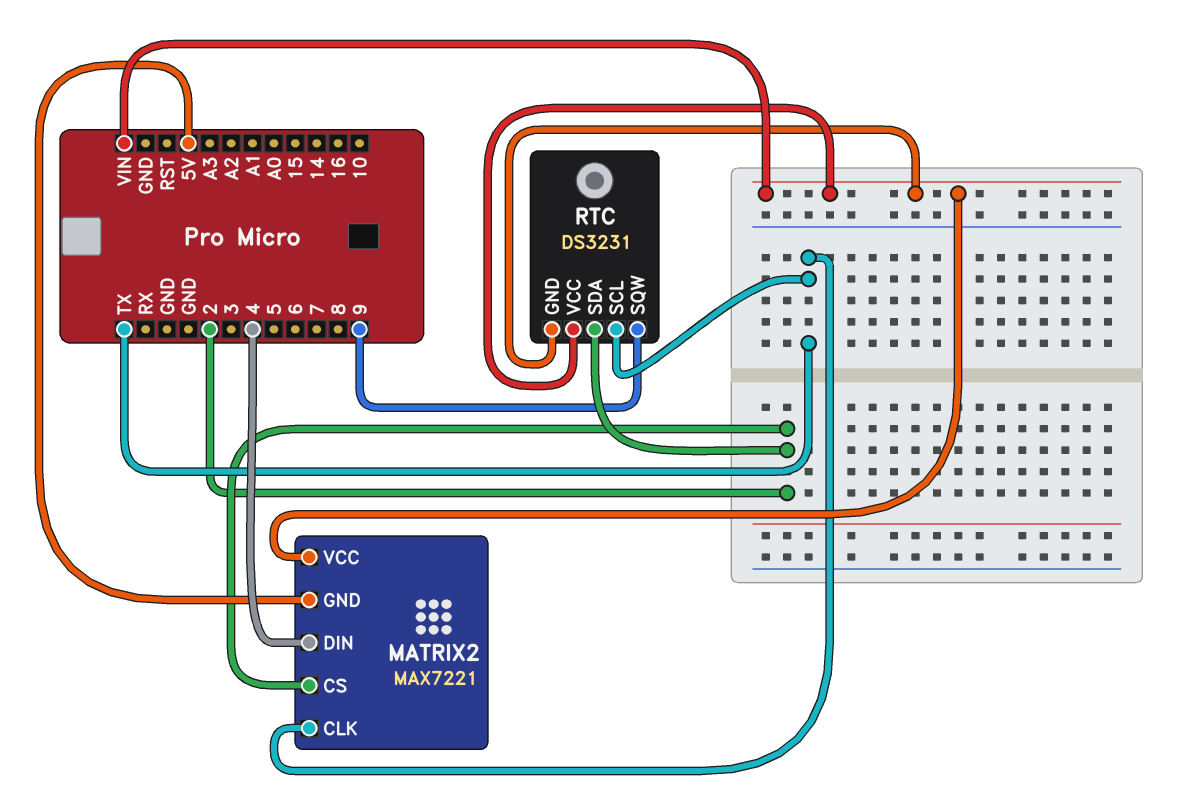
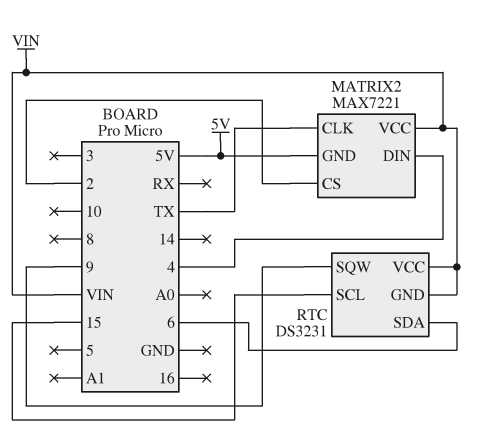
RTC pin SCL: TX -> 15
RTC pin SDA: 2 -> 6

